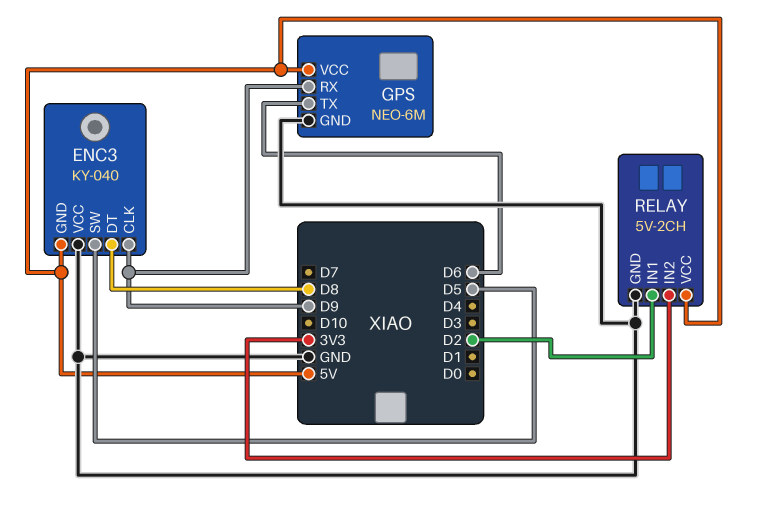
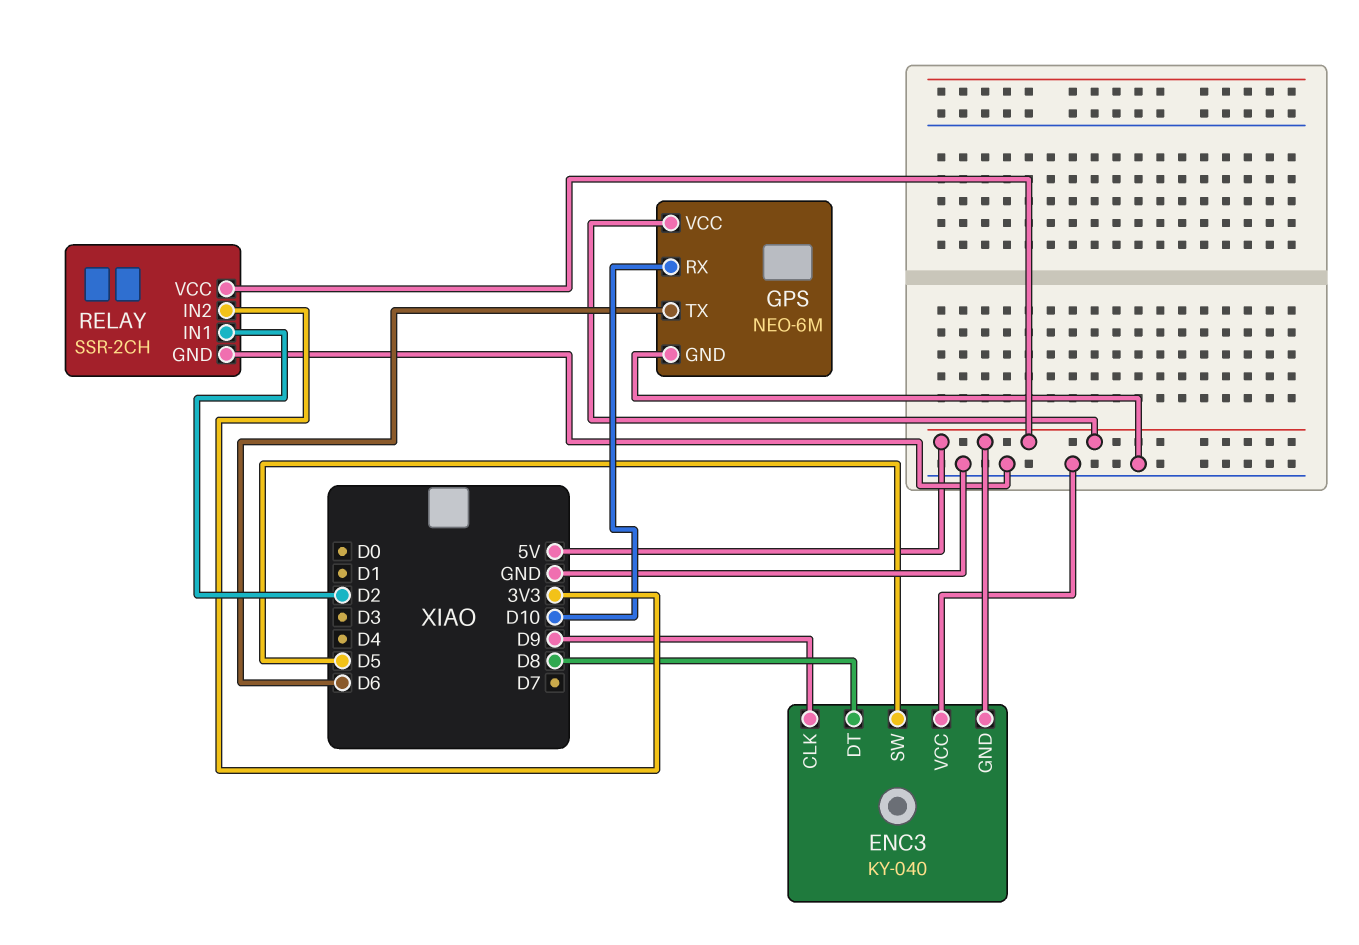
GPS pin RX: D9 -> D10
RELAY: 5V-2CH -> SSR-2CH

